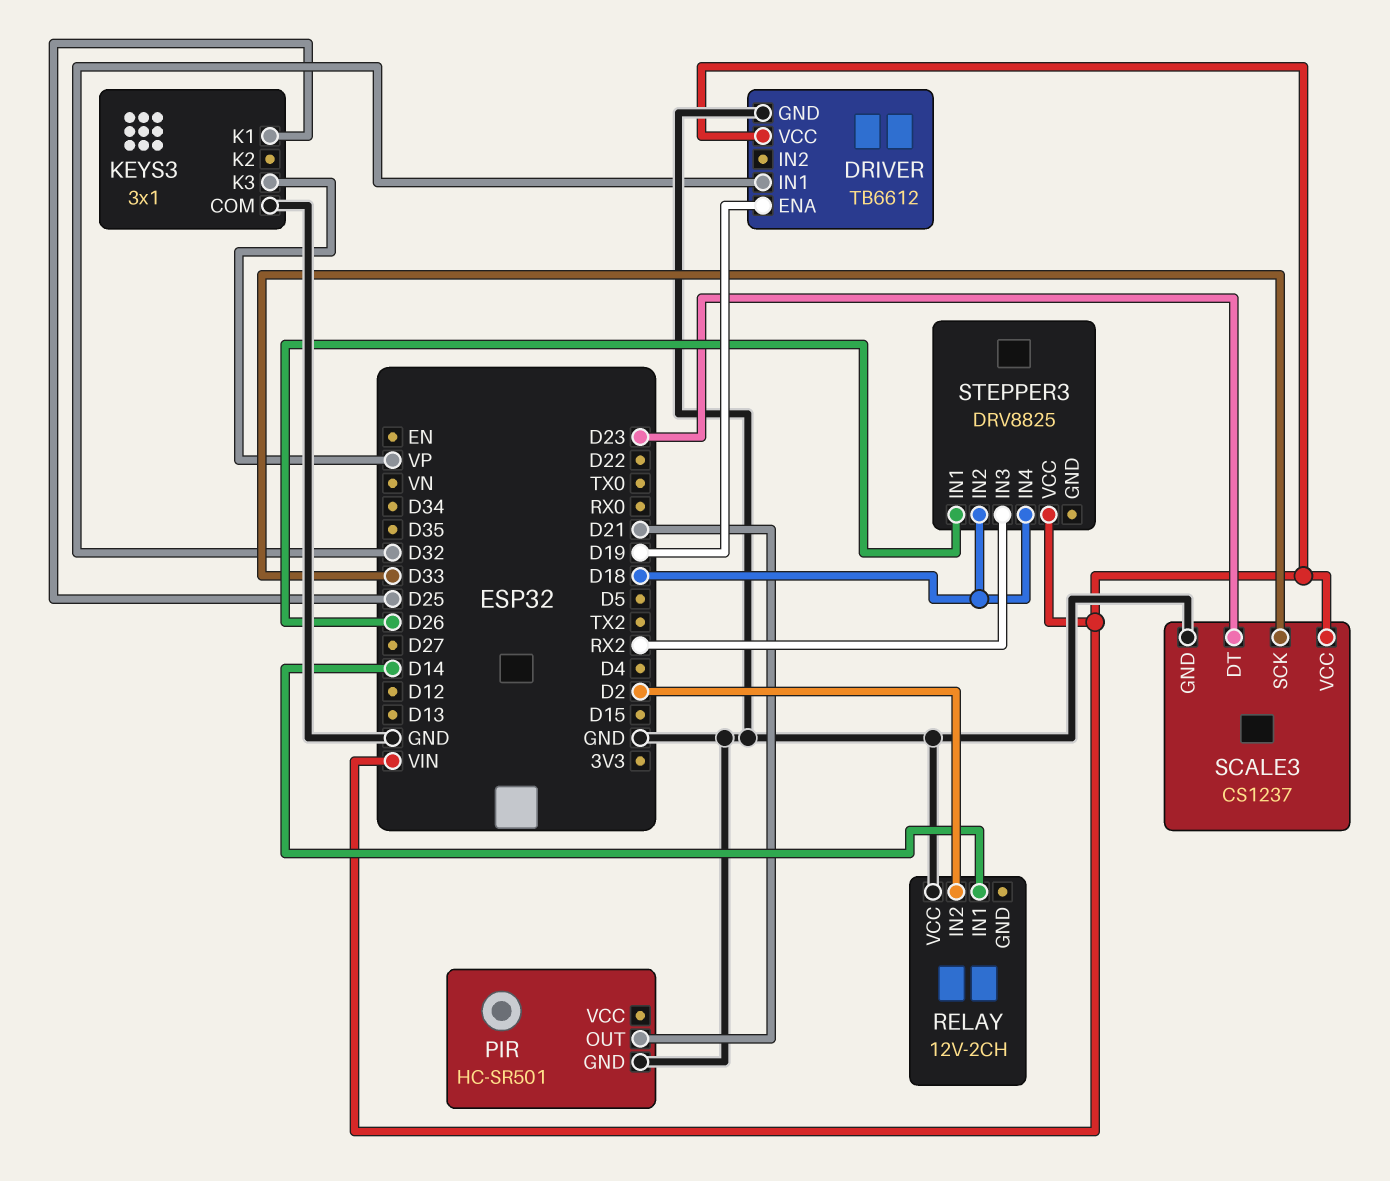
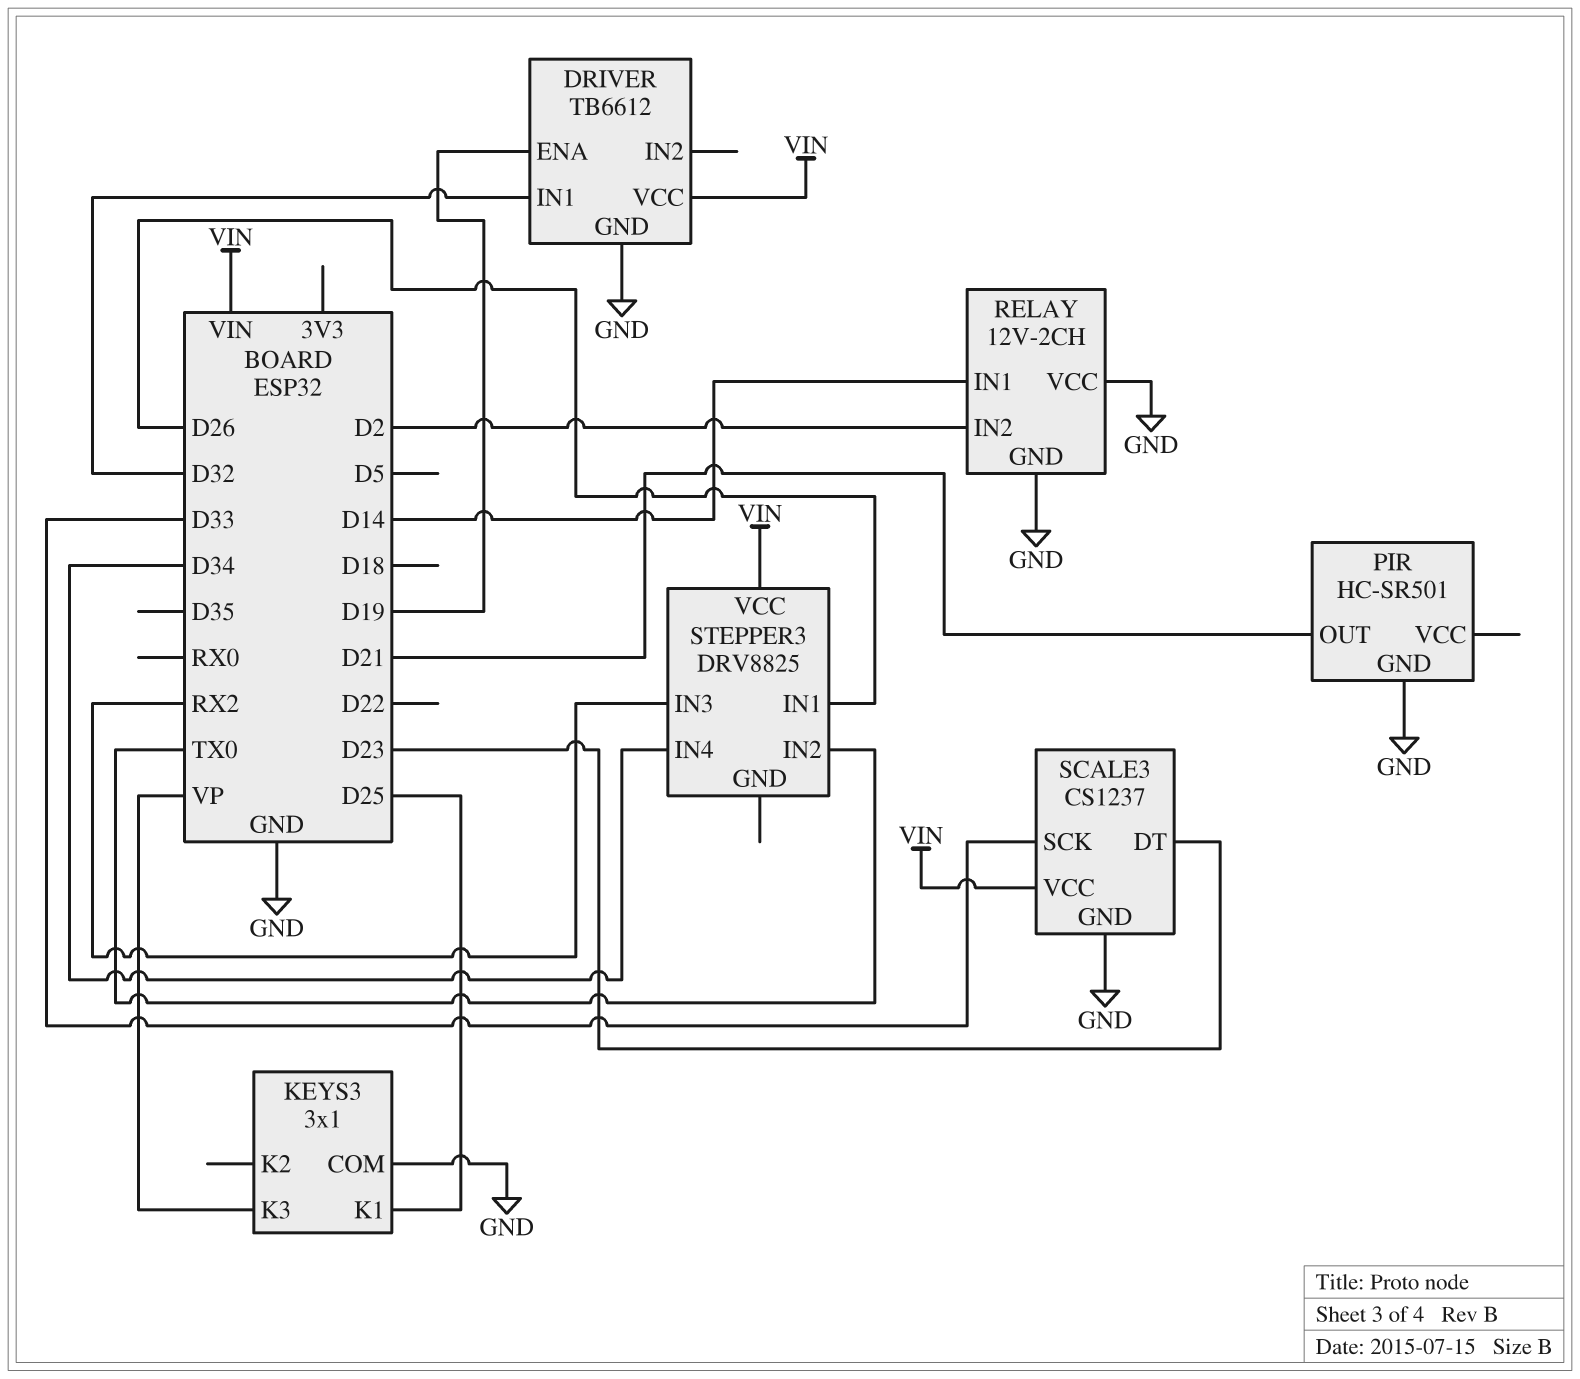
RELAY pin GND: none -> GND
STEPPER3 pin IN2: D18 -> TX0
STEPPER3 pin IN4: D18 -> D34

